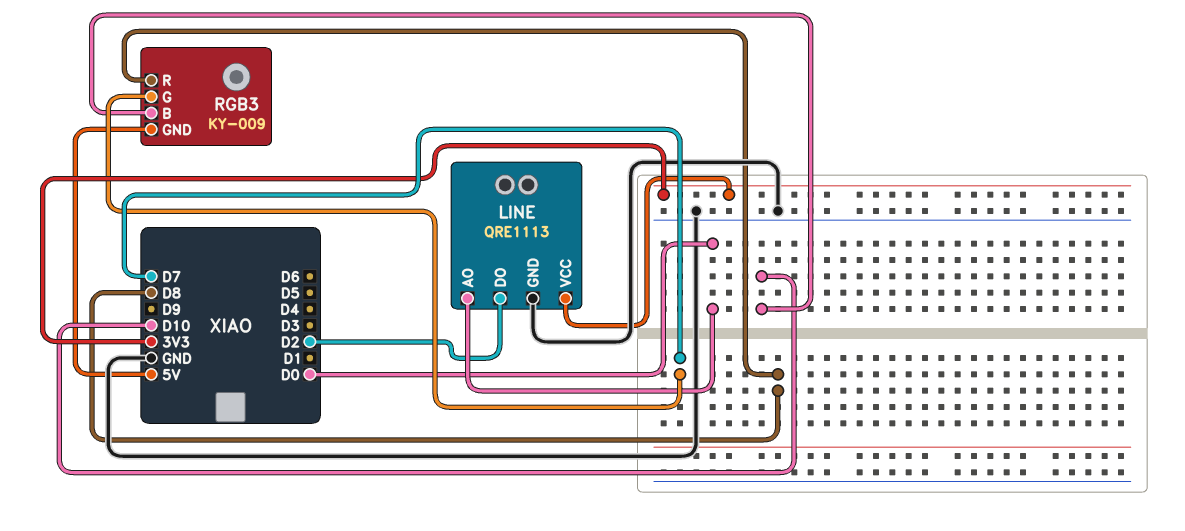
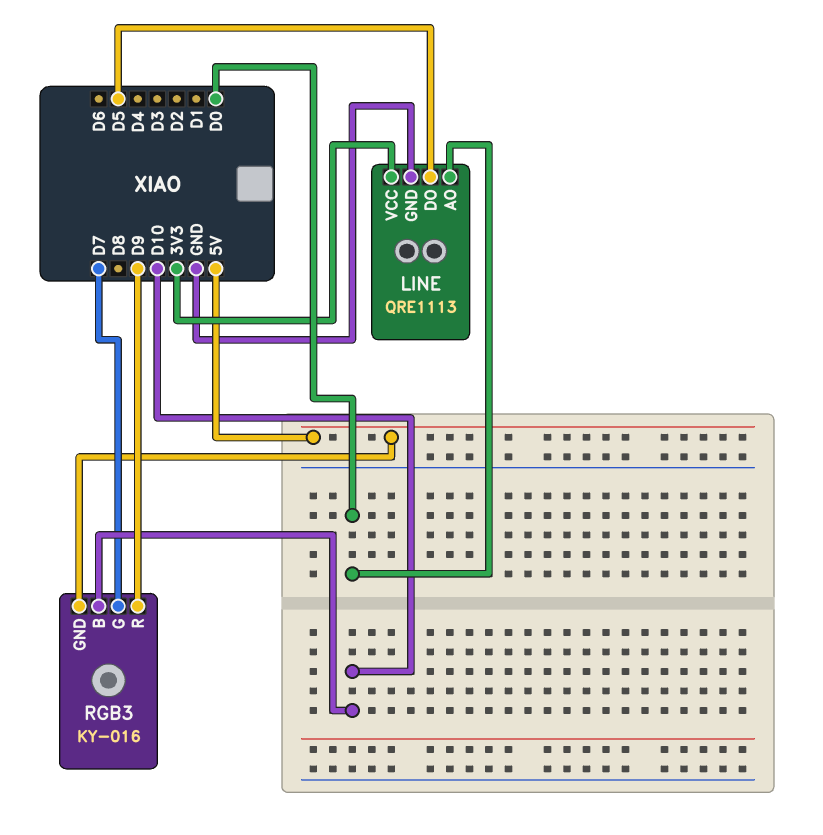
LINE pin DO: D2 -> D5
RGB3: KY-009 -> KY-016
RGB3 pin R: D8 -> D9

